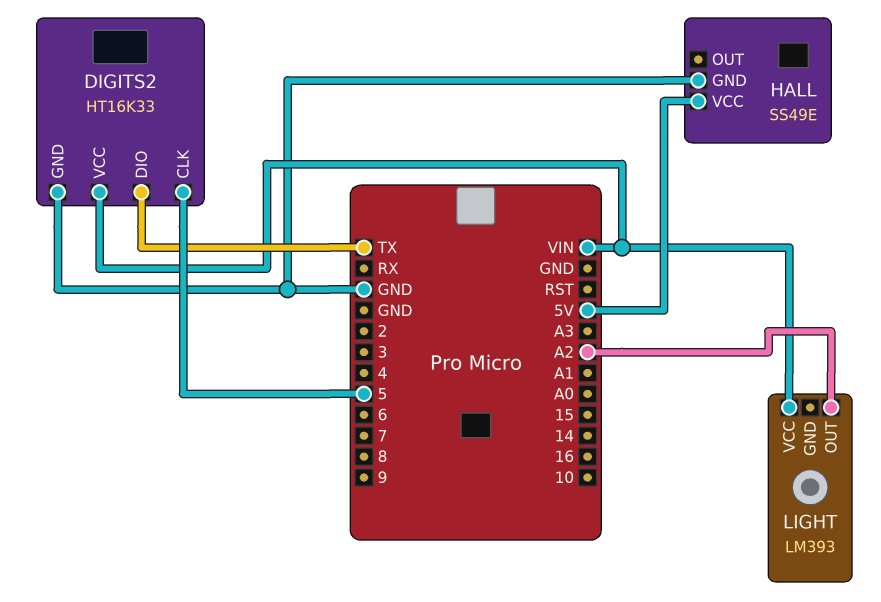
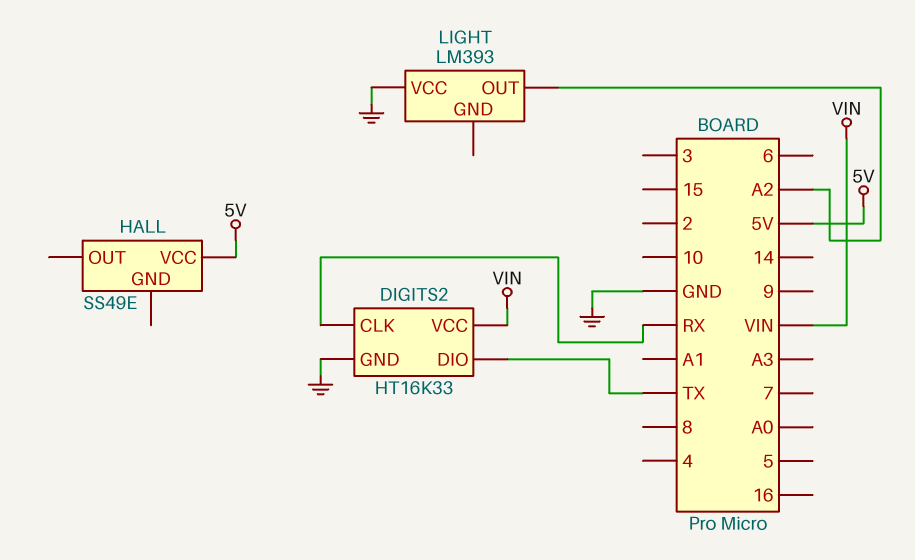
DIGITS2 pin CLK: 5 -> RX
HALL pin GND: GND -> none
LIGHT pin VCC: VIN -> GND

